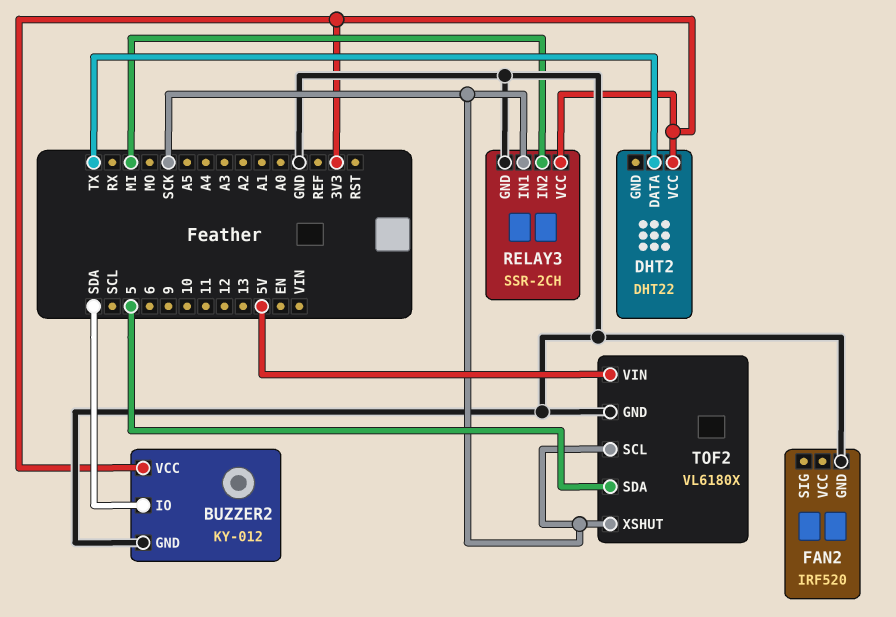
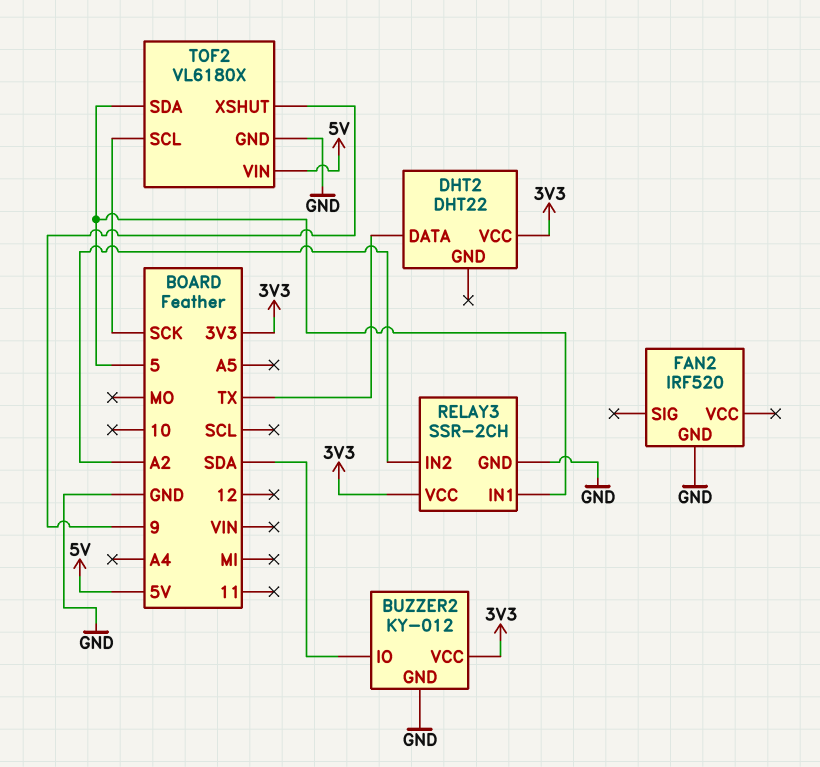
RELAY3 pin IN1: SCK -> 5
RELAY3 pin IN2: MI -> A2
TOF2 pin XSHUT: SCK -> 9

